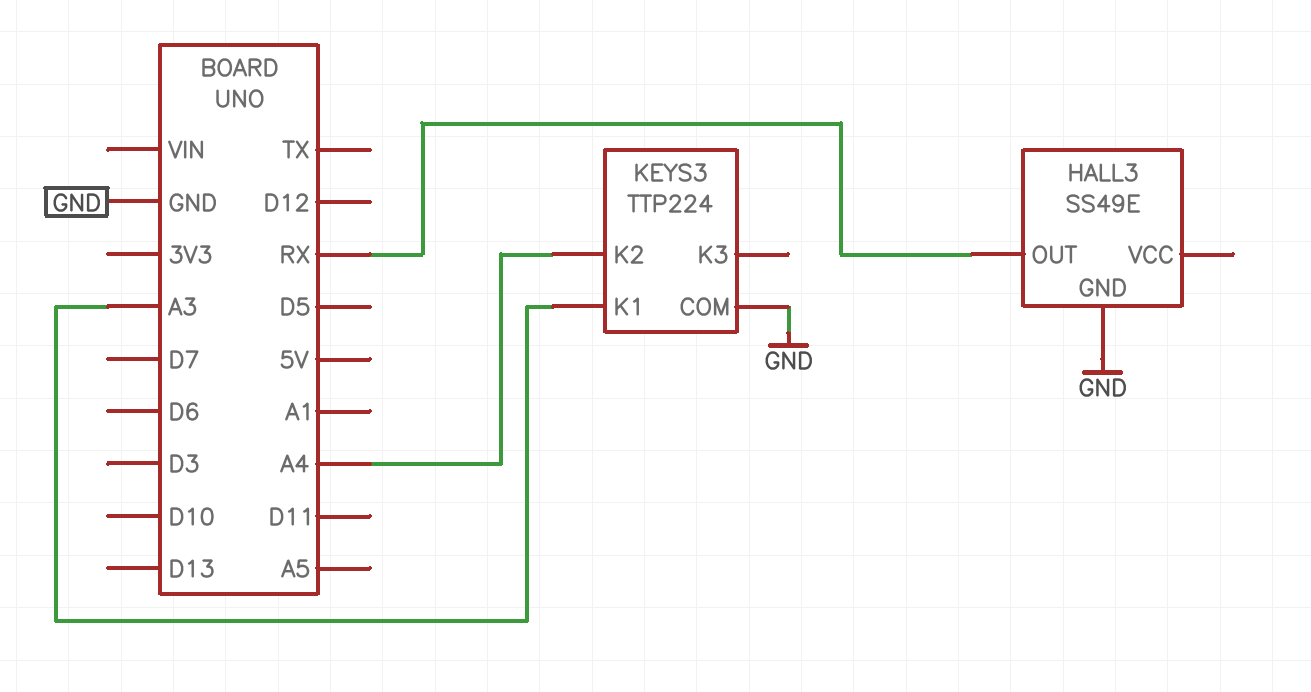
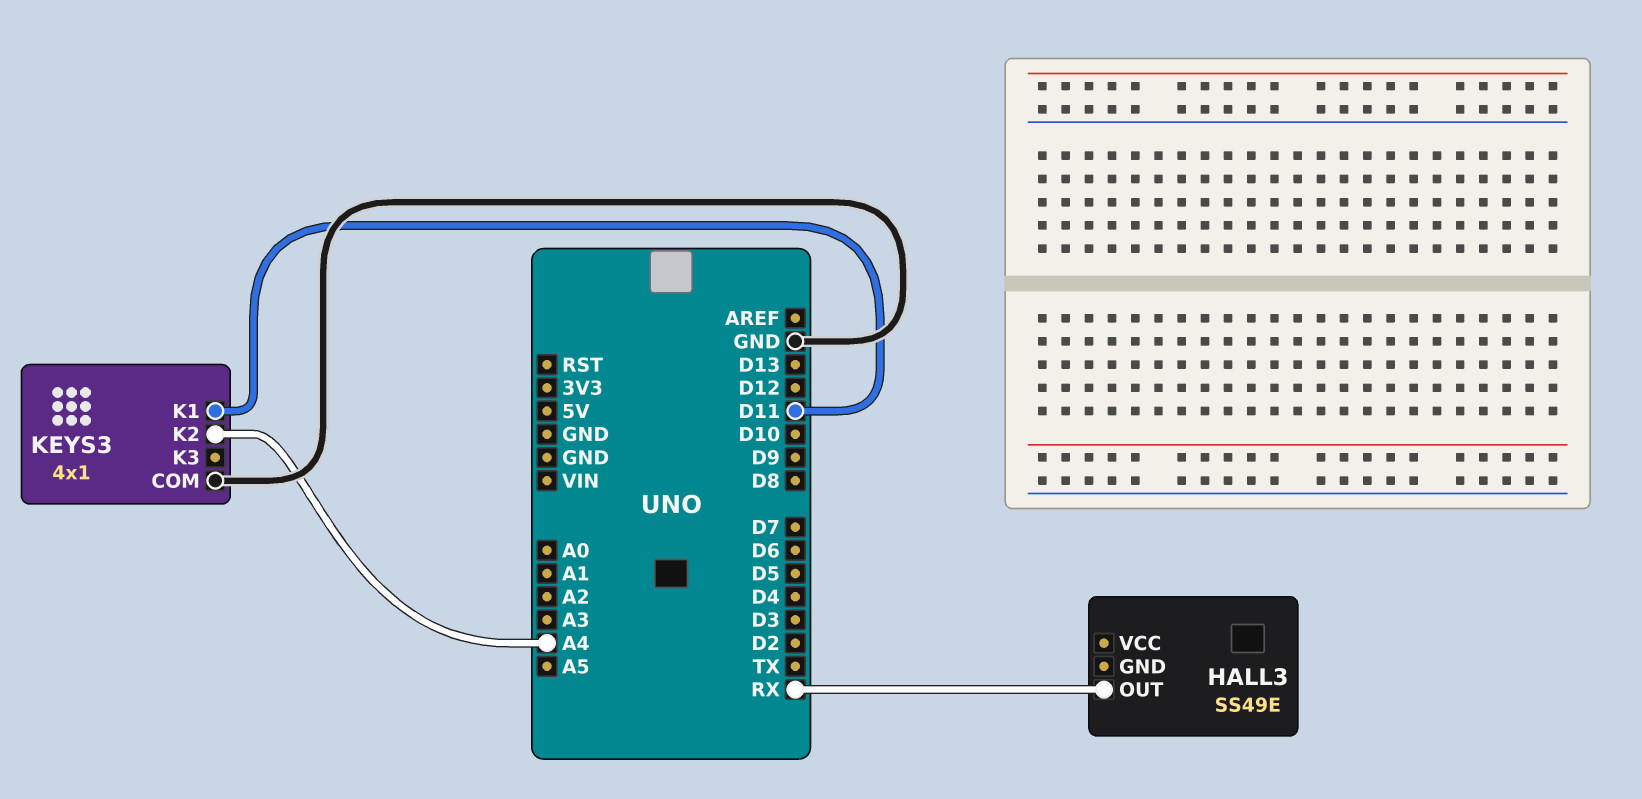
HALL3 pin GND: GND -> none
KEYS3: TTP224 -> 4x1
KEYS3 pin K1: A3 -> D11

